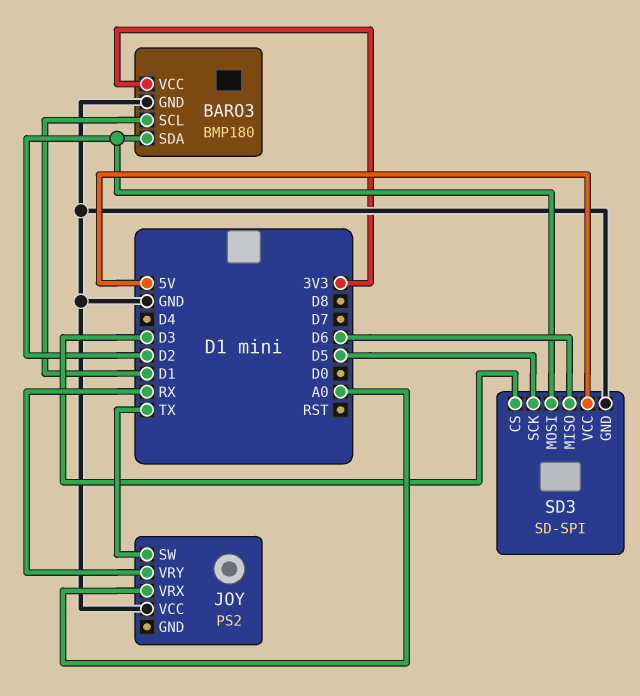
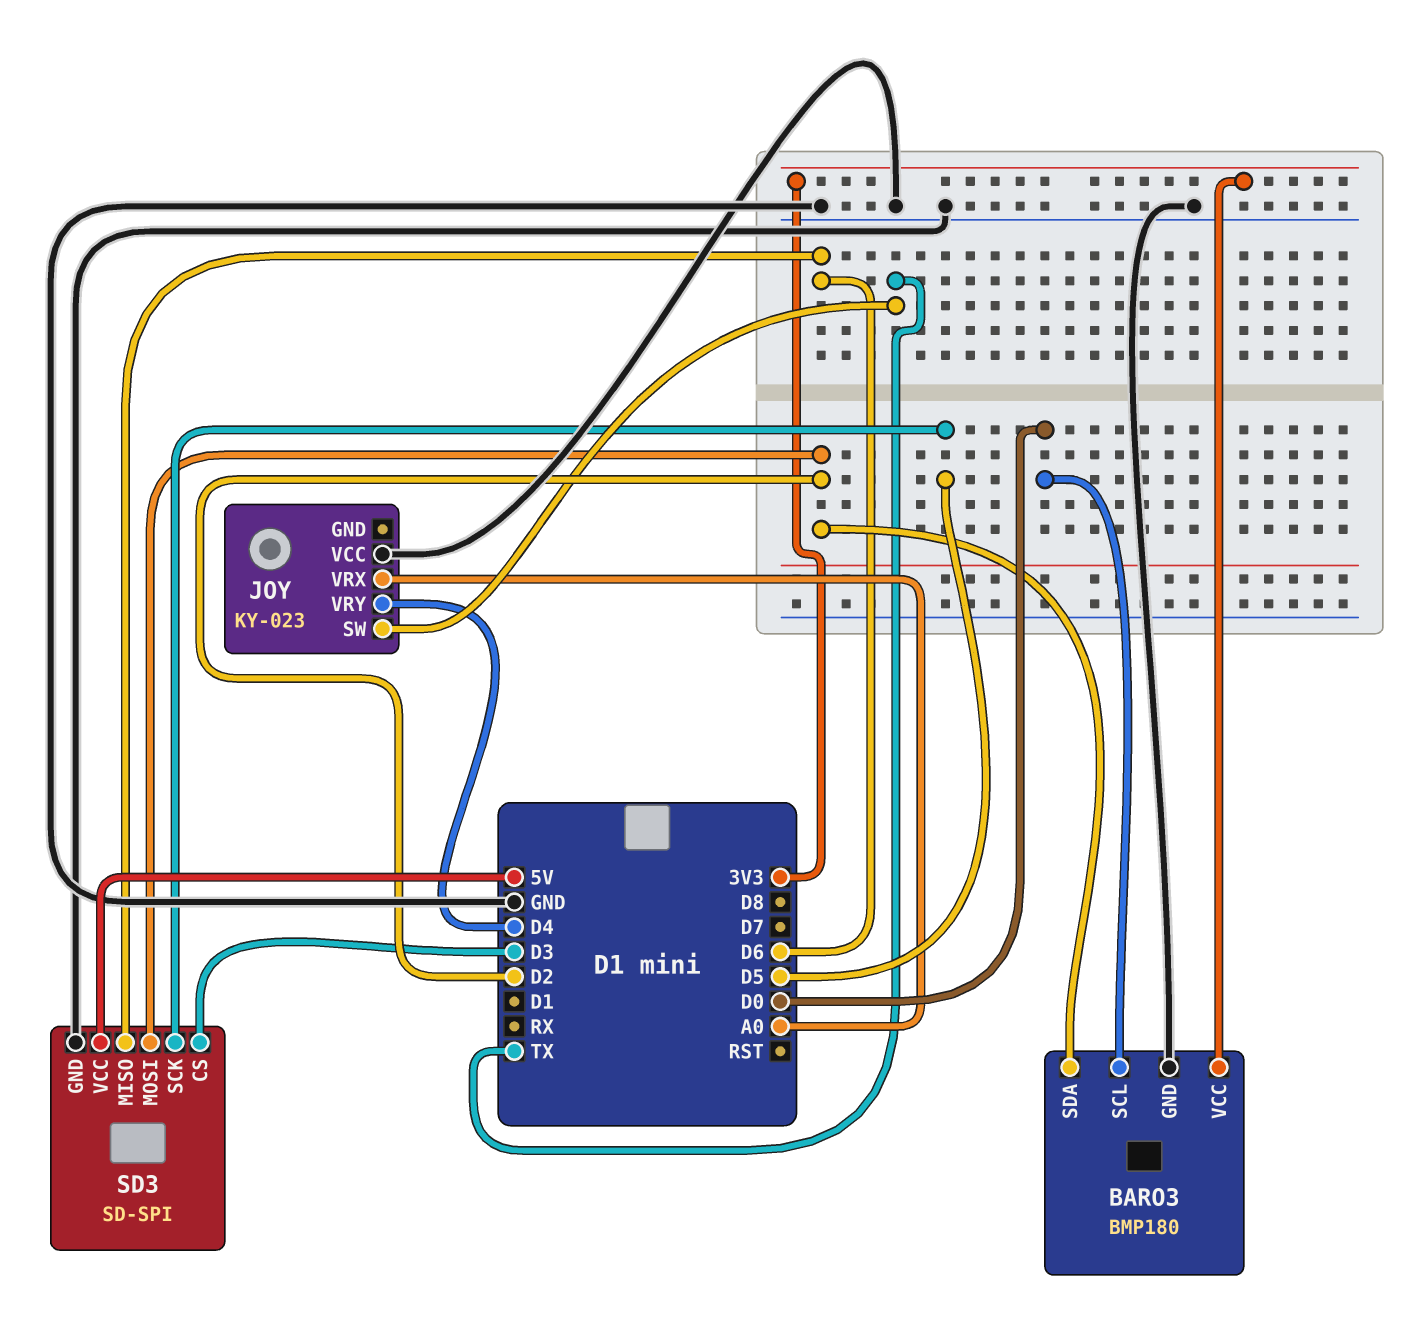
BARO3 pin SCL: D1 -> D0
JOY: PS2 -> KY-023
JOY pin VRY: RX -> D4

